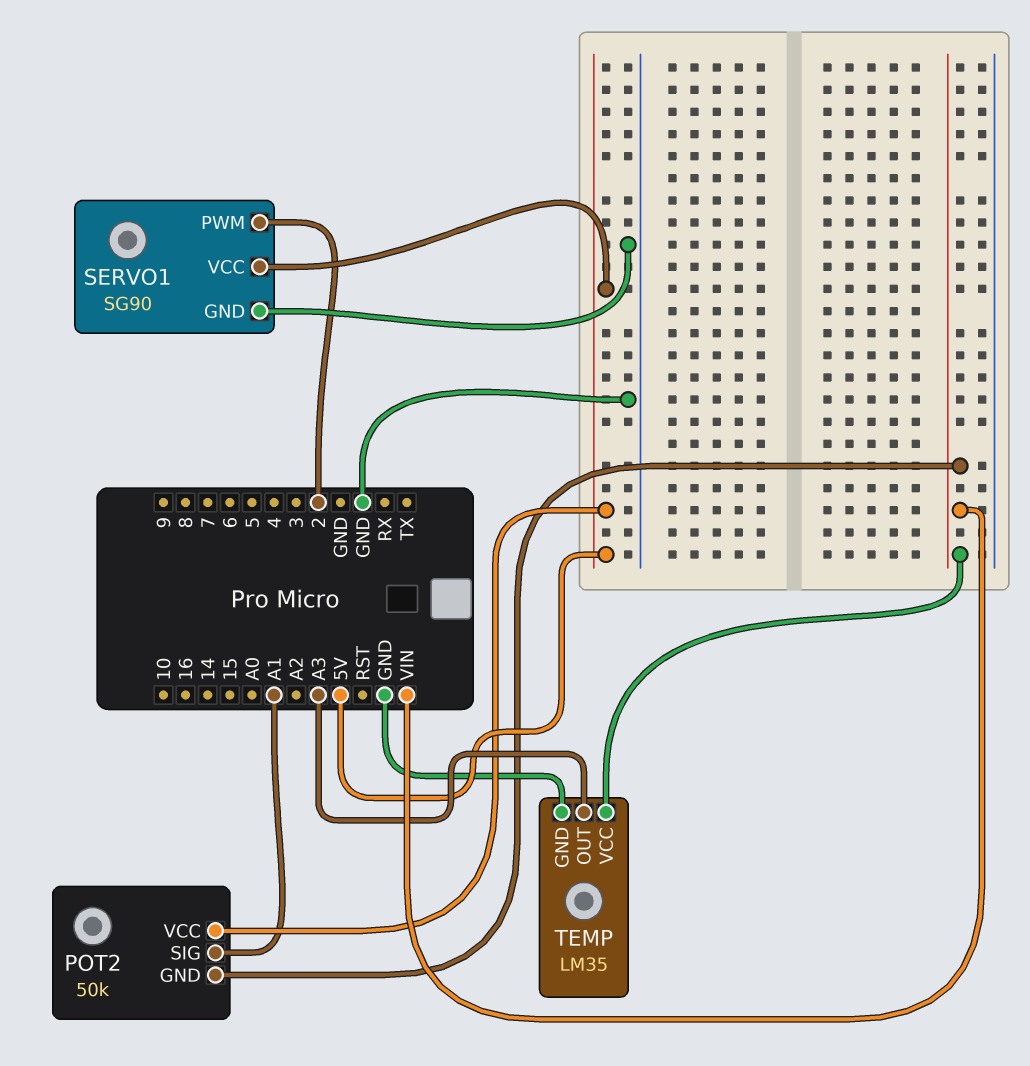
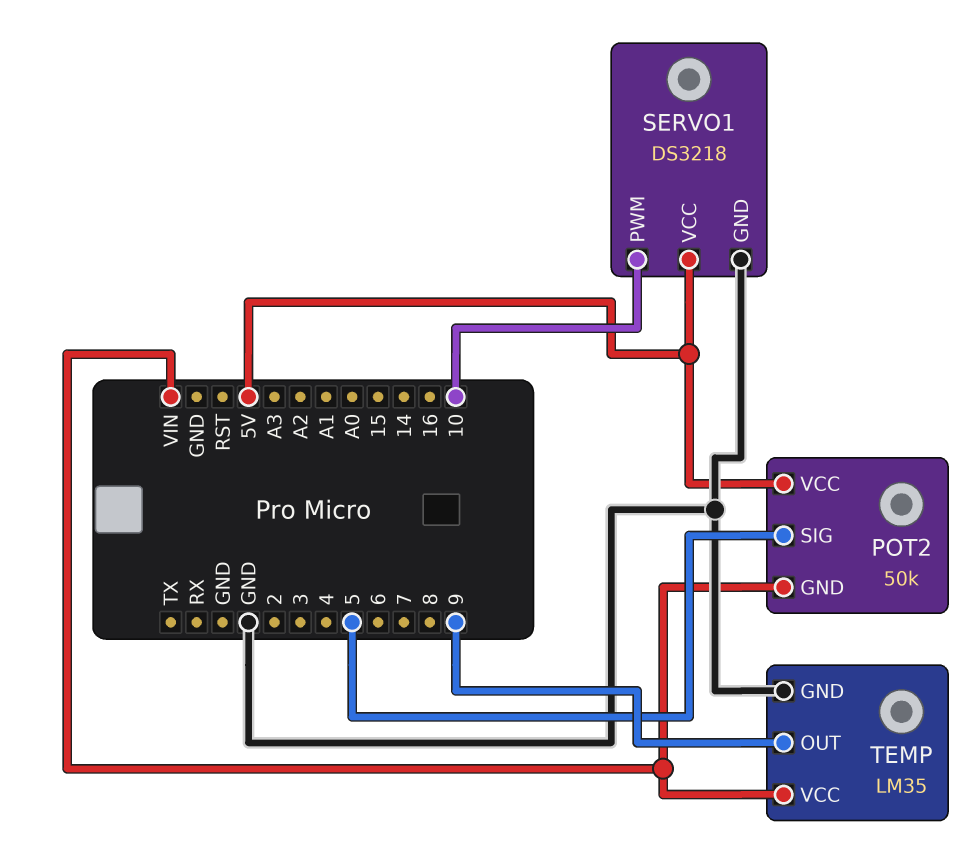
POT2 pin SIG: A1 -> 5
SERVO1: SG90 -> DS3218
SERVO1 pin PWM: 2 -> 10
TEMP pin OUT: A3 -> 9

